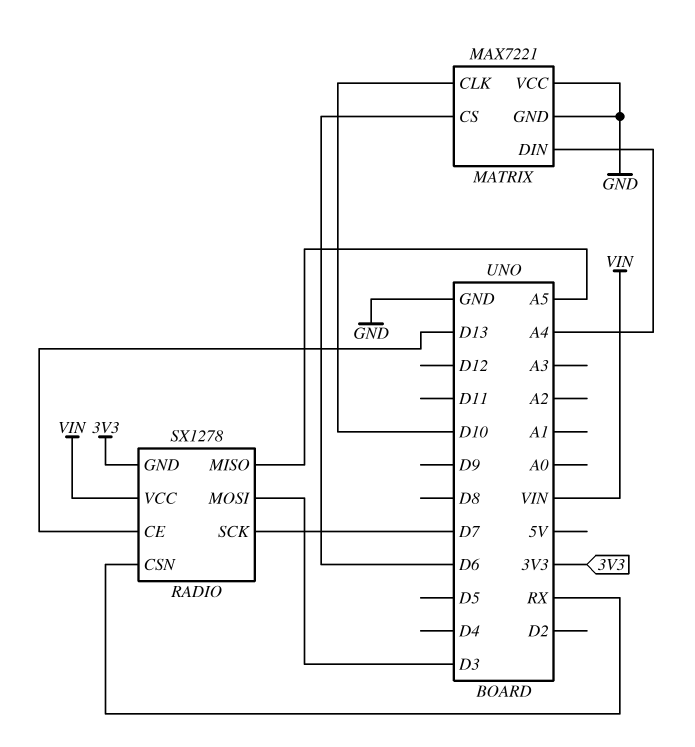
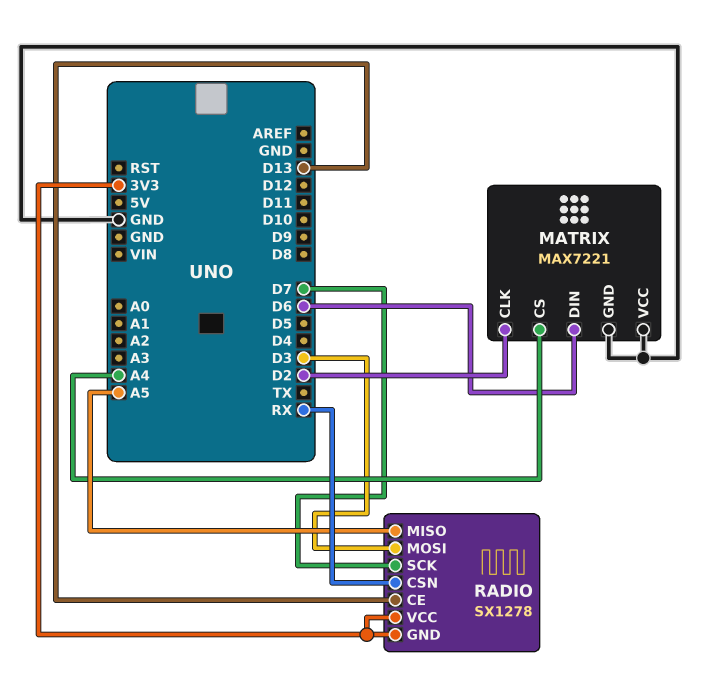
MATRIX pin CLK: D10 -> D2
MATRIX pin CS: D6 -> A4
MATRIX pin DIN: A4 -> D6
RADIO pin VCC: VIN -> 3V3

